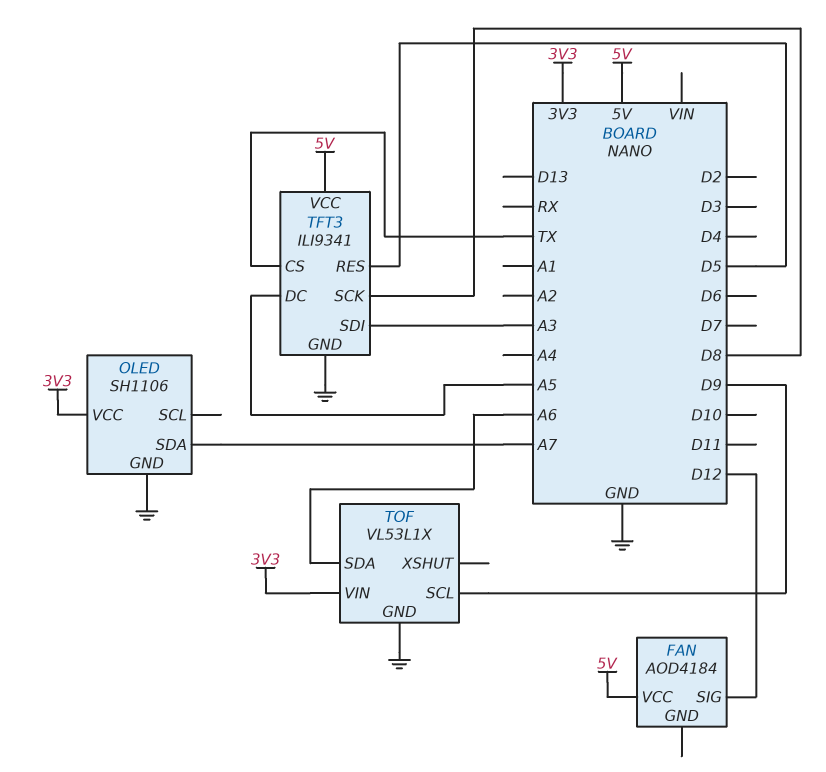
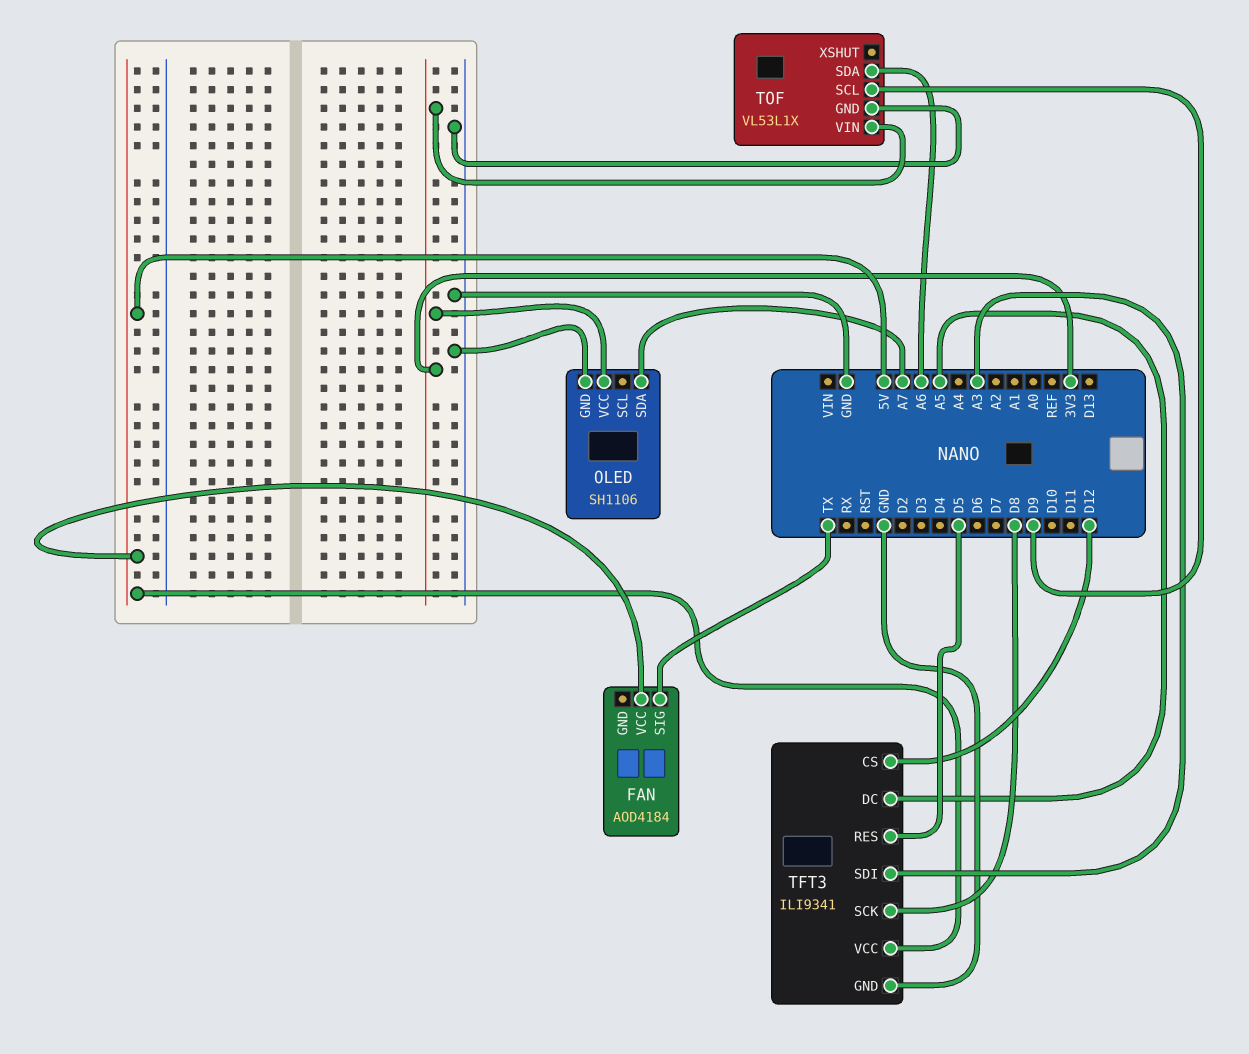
FAN pin SIG: D12 -> TX
TFT3 pin CS: TX -> D12

